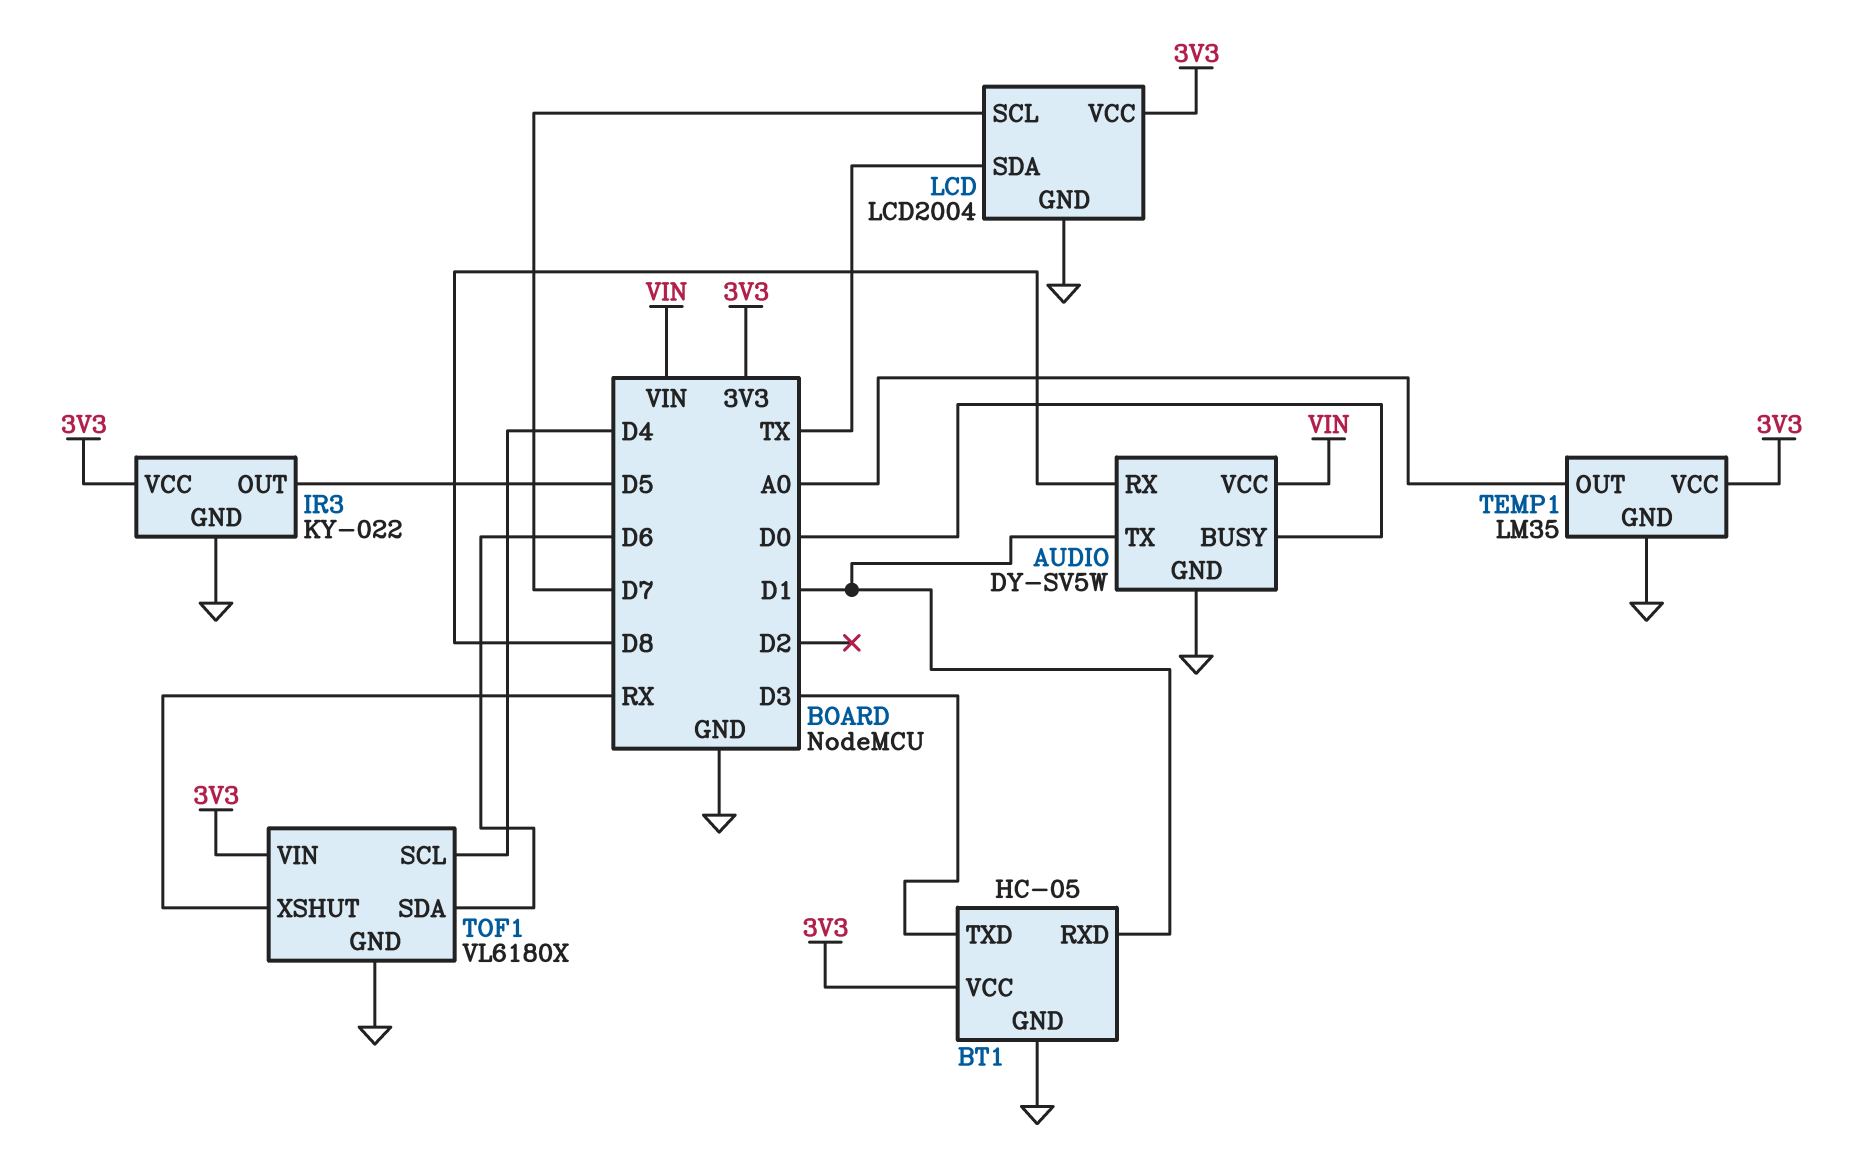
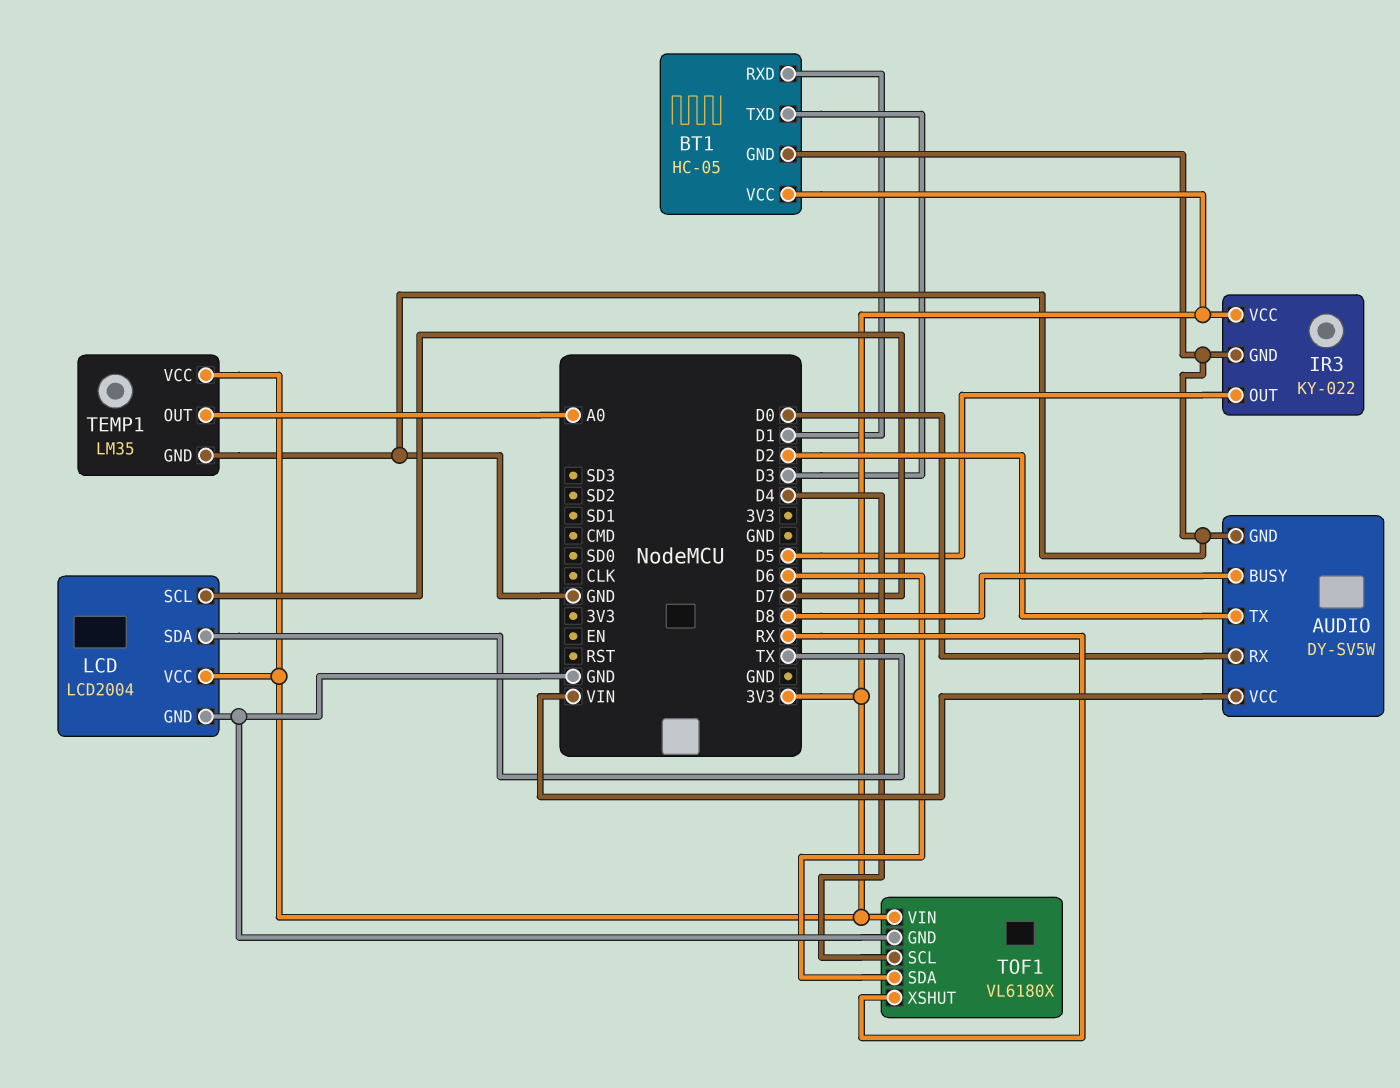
AUDIO pin BUSY: D0 -> D8
AUDIO pin RX: D8 -> D0
AUDIO pin TX: D1 -> D2

